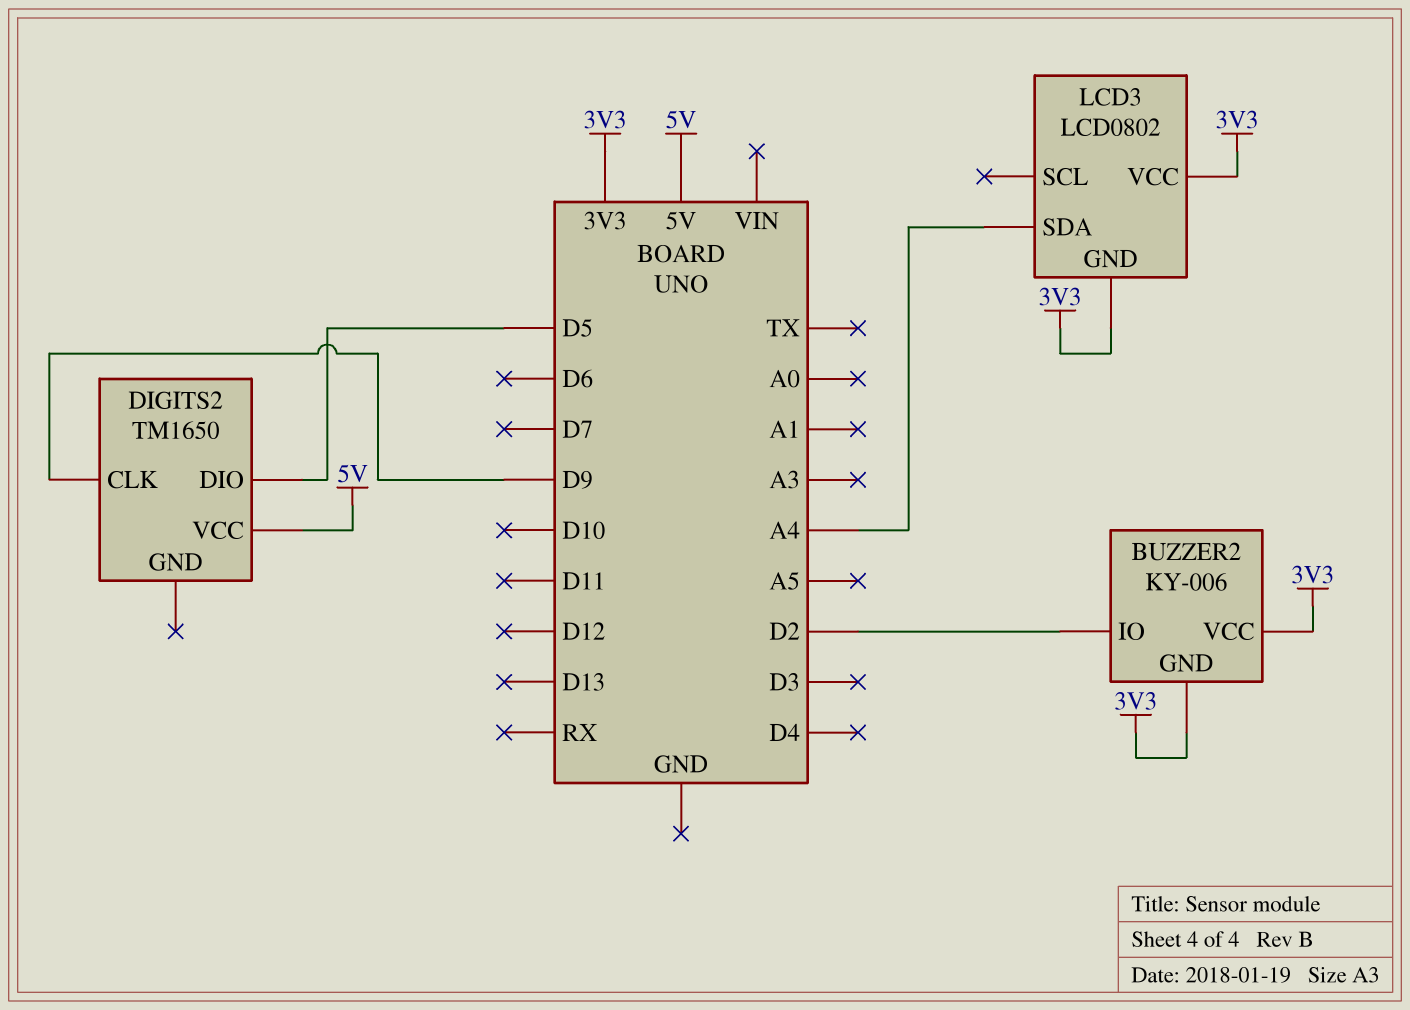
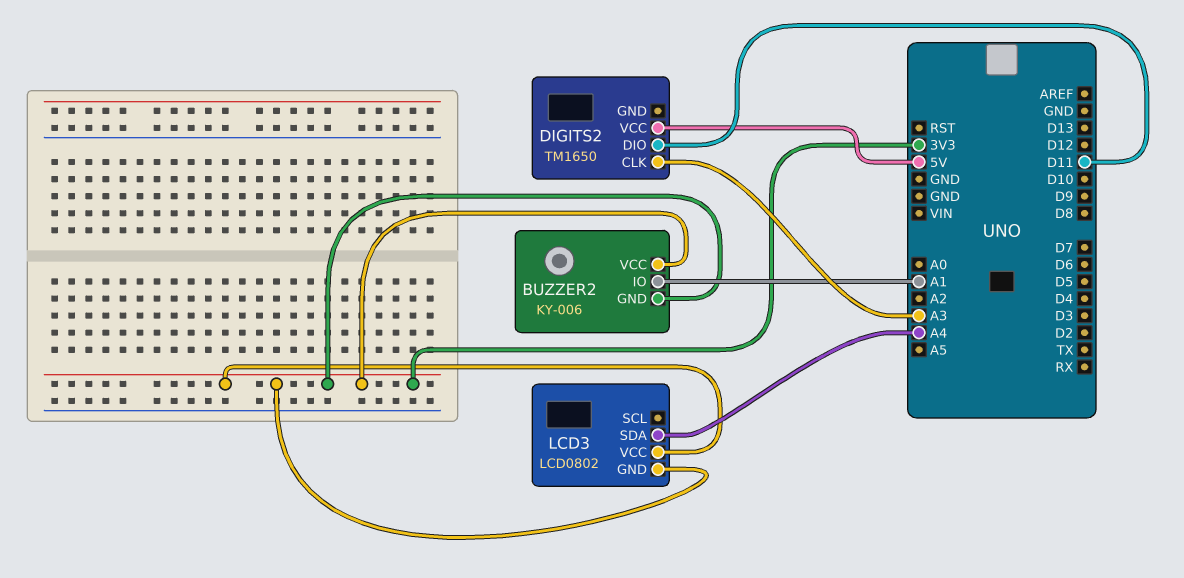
BUZZER2 pin IO: D2 -> A1
DIGITS2 pin CLK: D9 -> A3
DIGITS2 pin DIO: D5 -> D11

